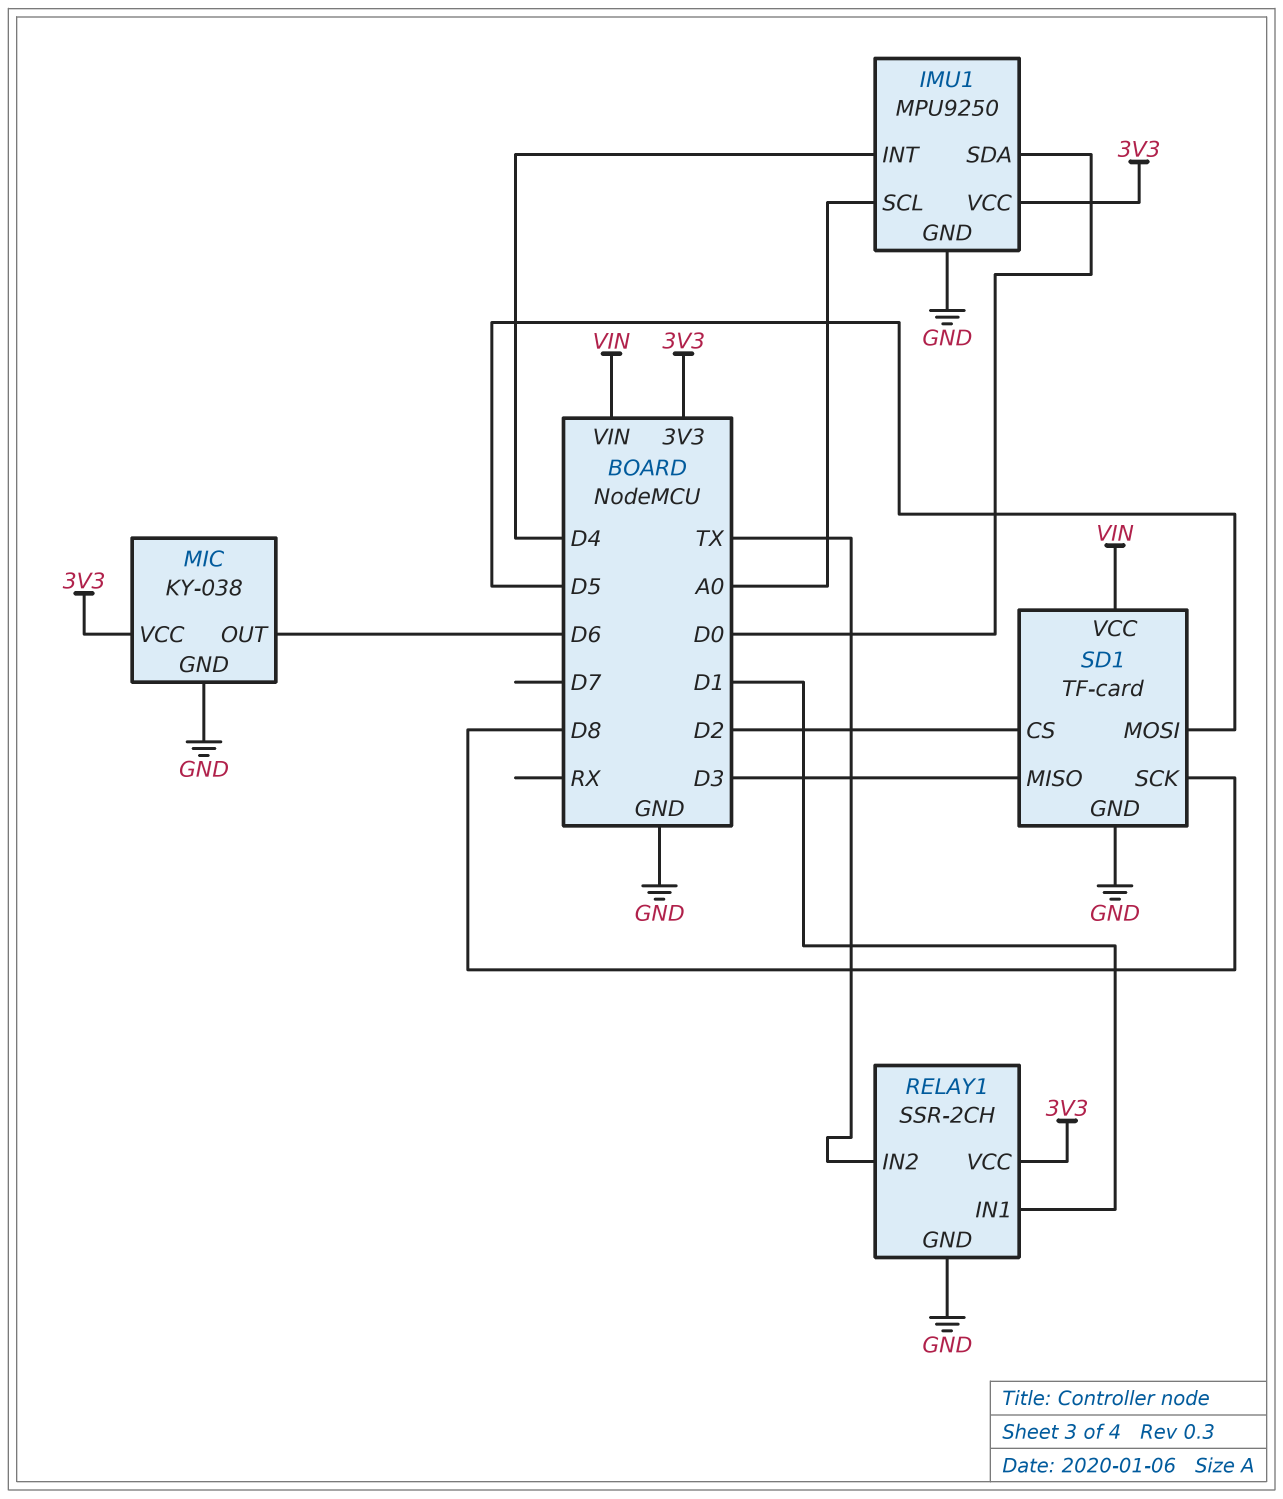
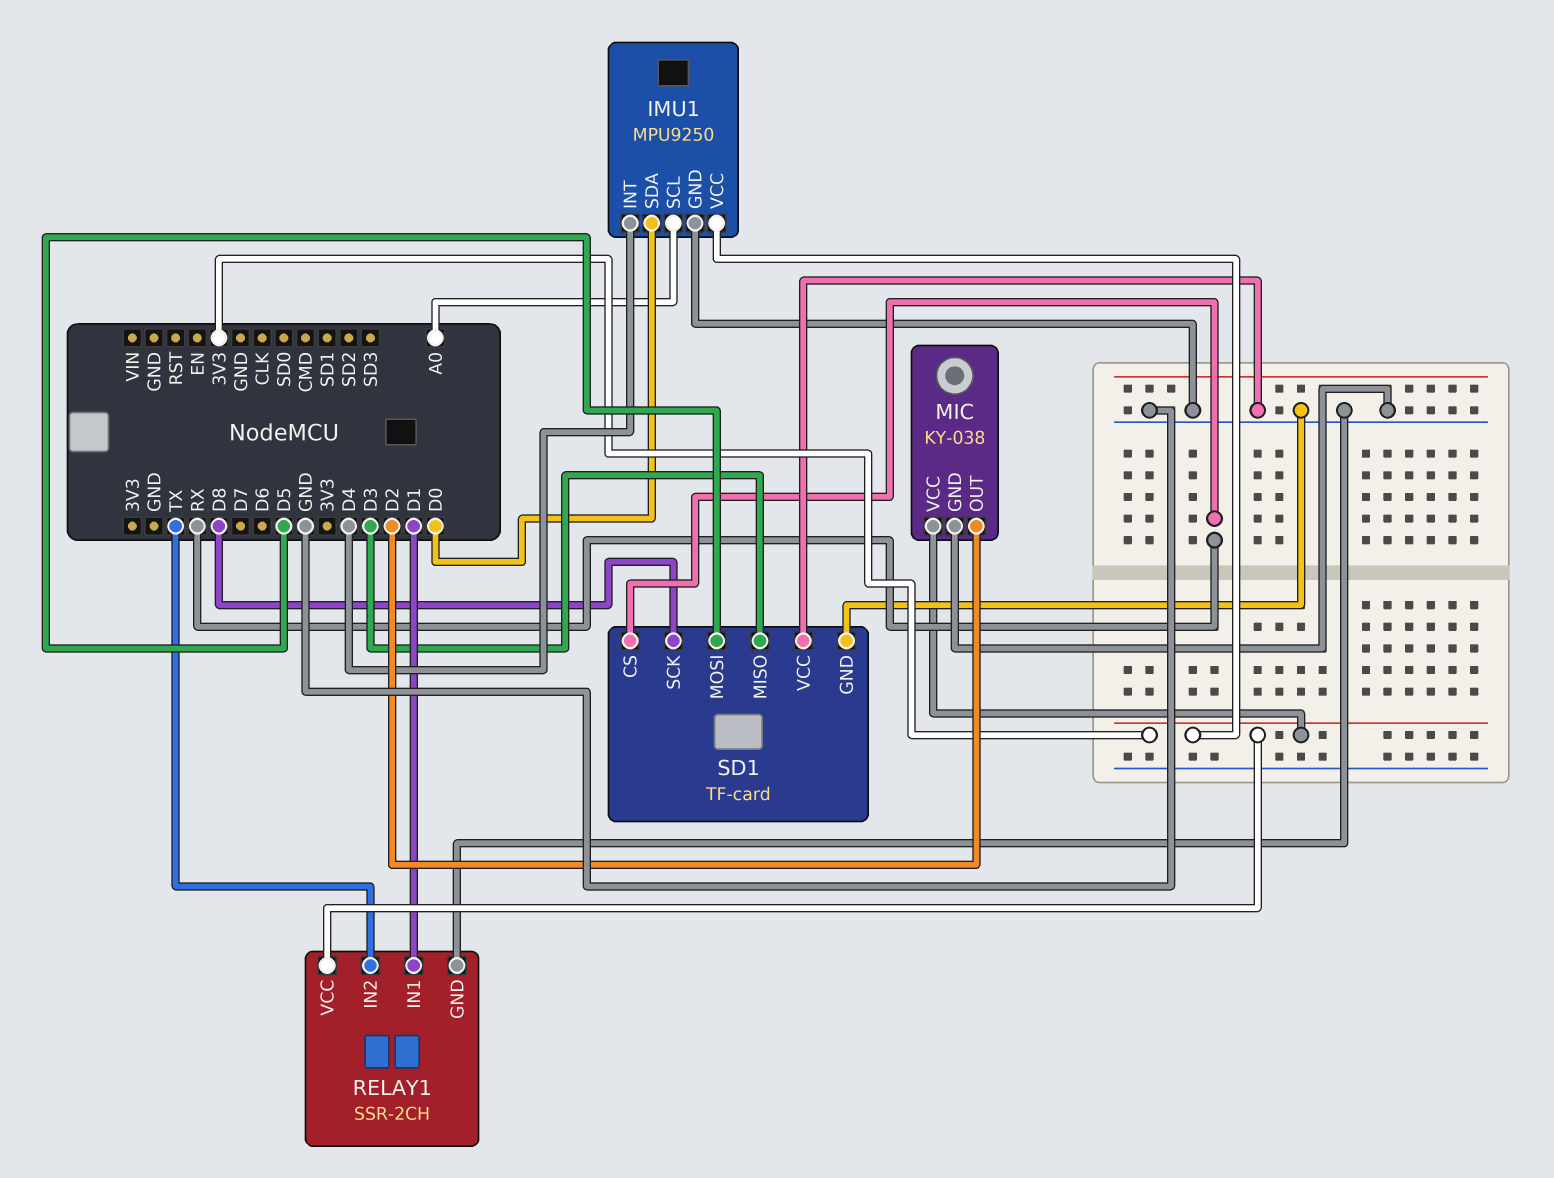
MIC pin OUT: D6 -> D2
SD1 pin CS: D2 -> RX
SD1 pin VCC: VIN -> GND

